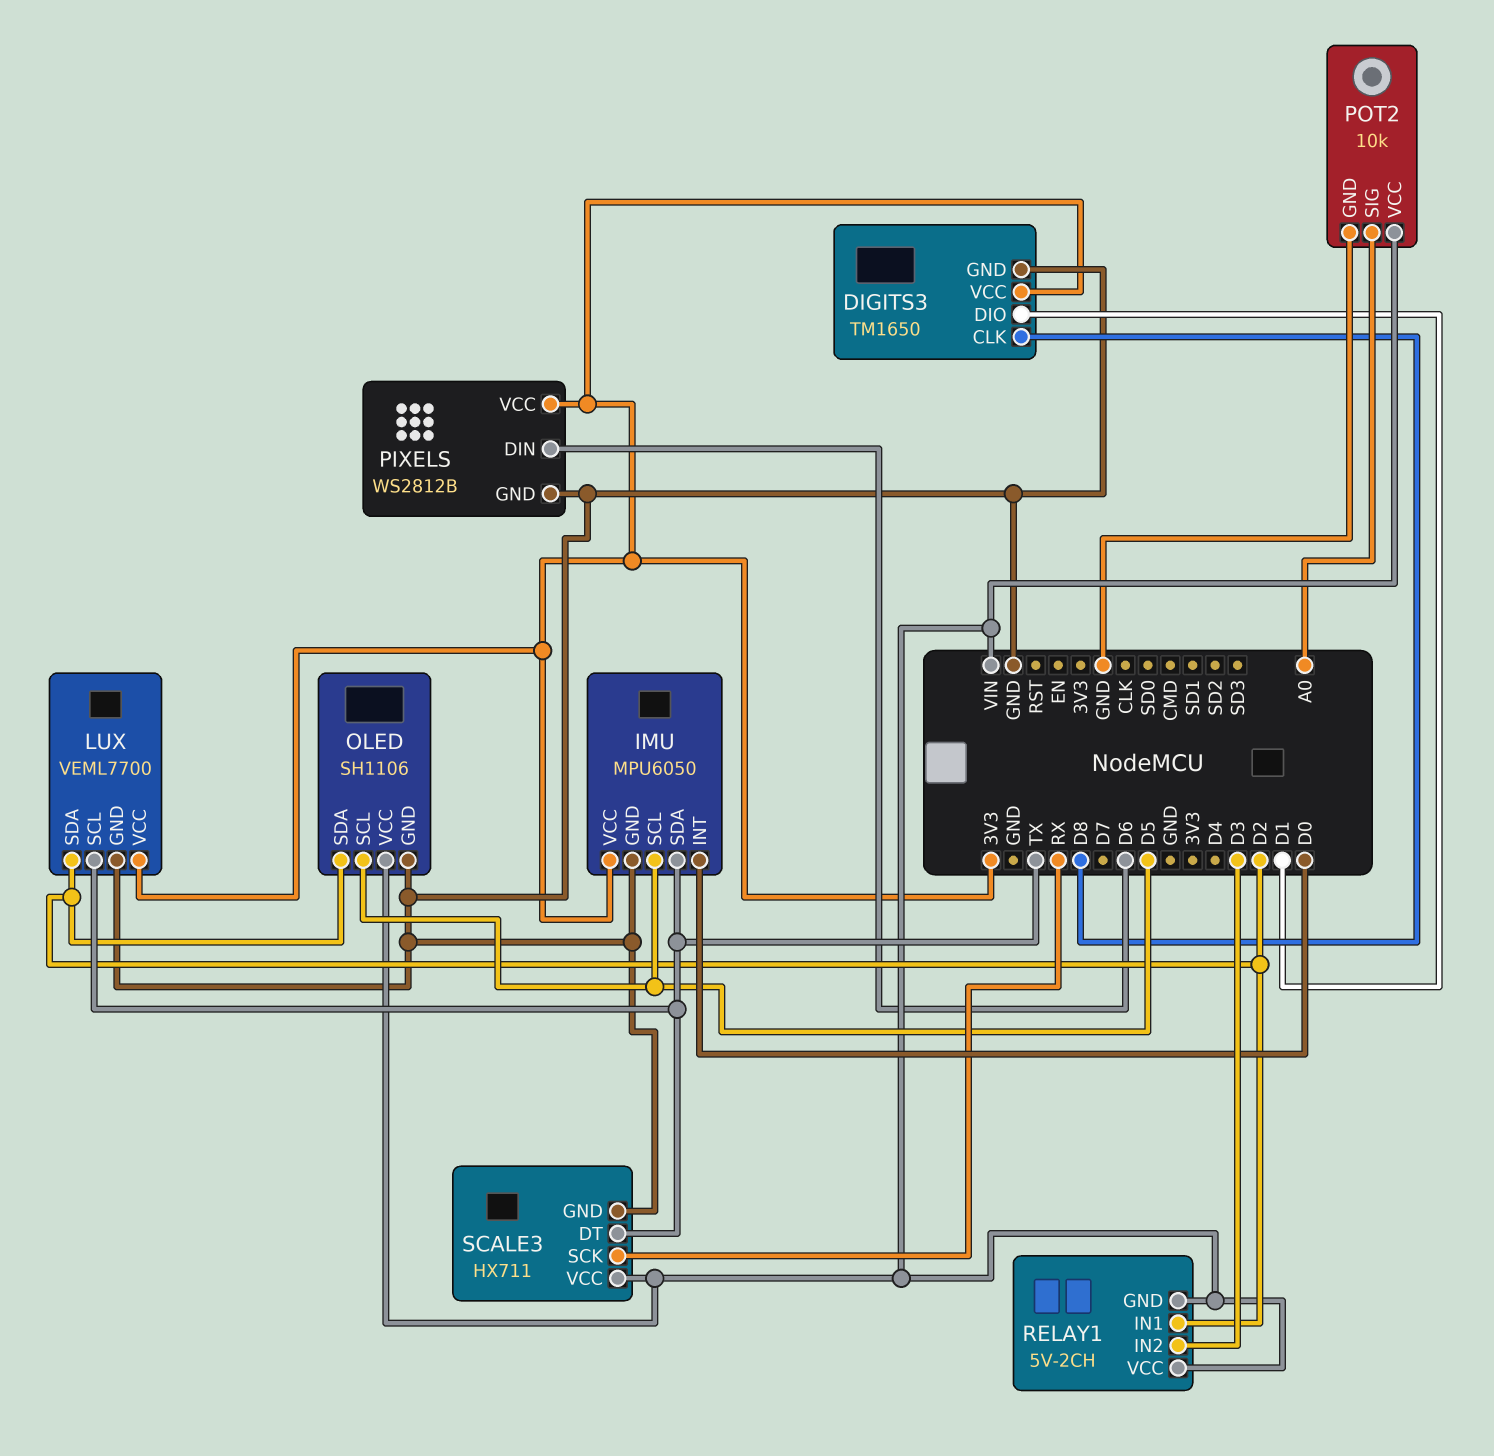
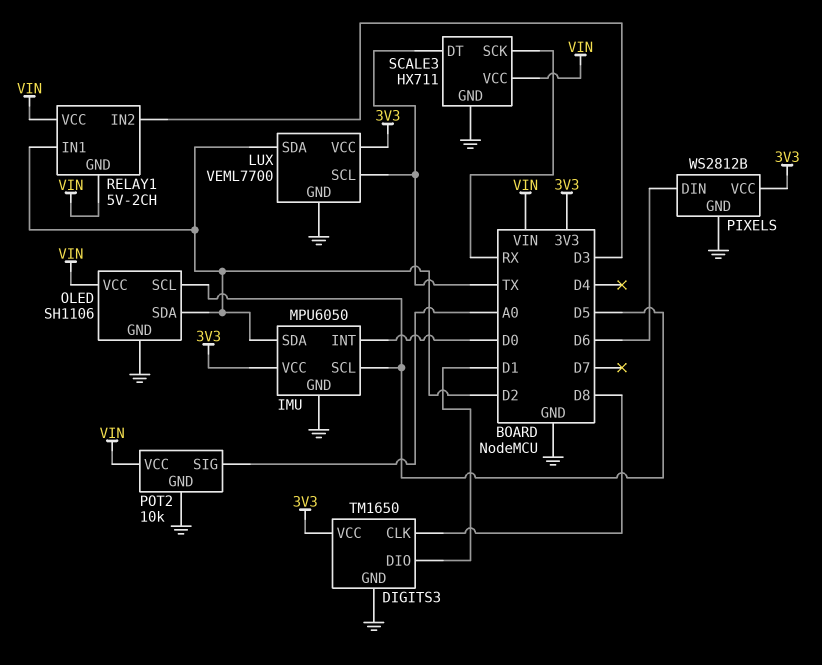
IMU pin SDA: TX -> D2

